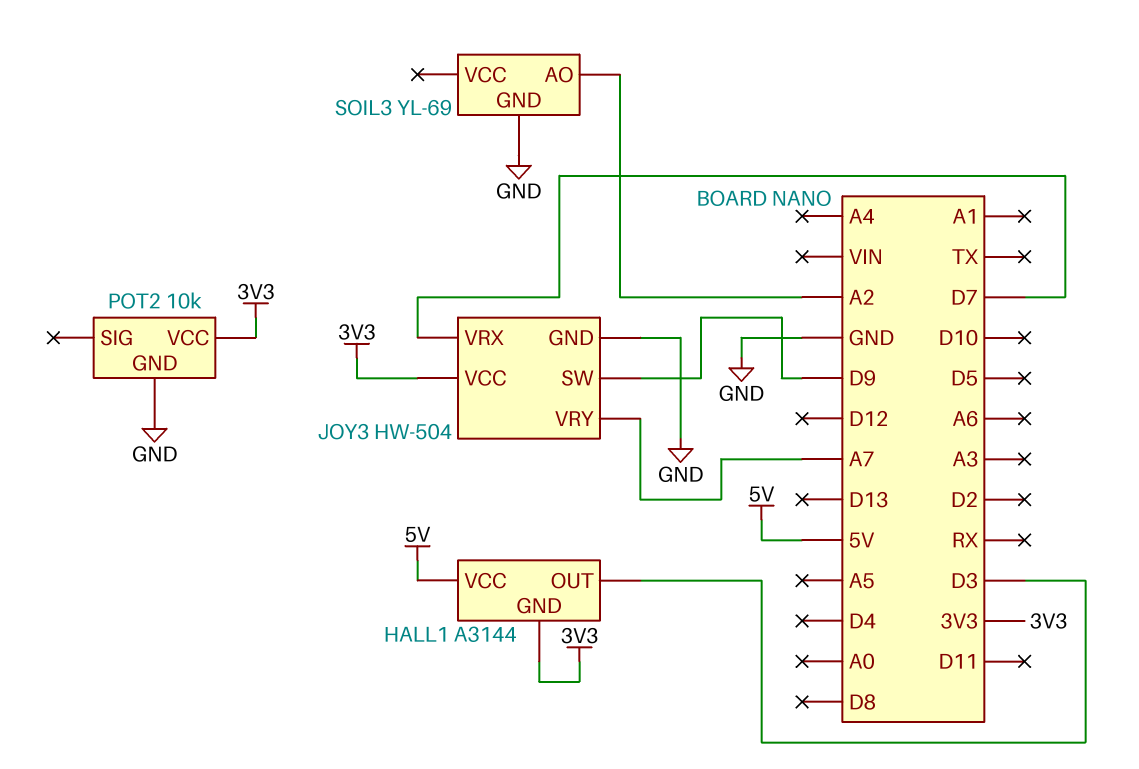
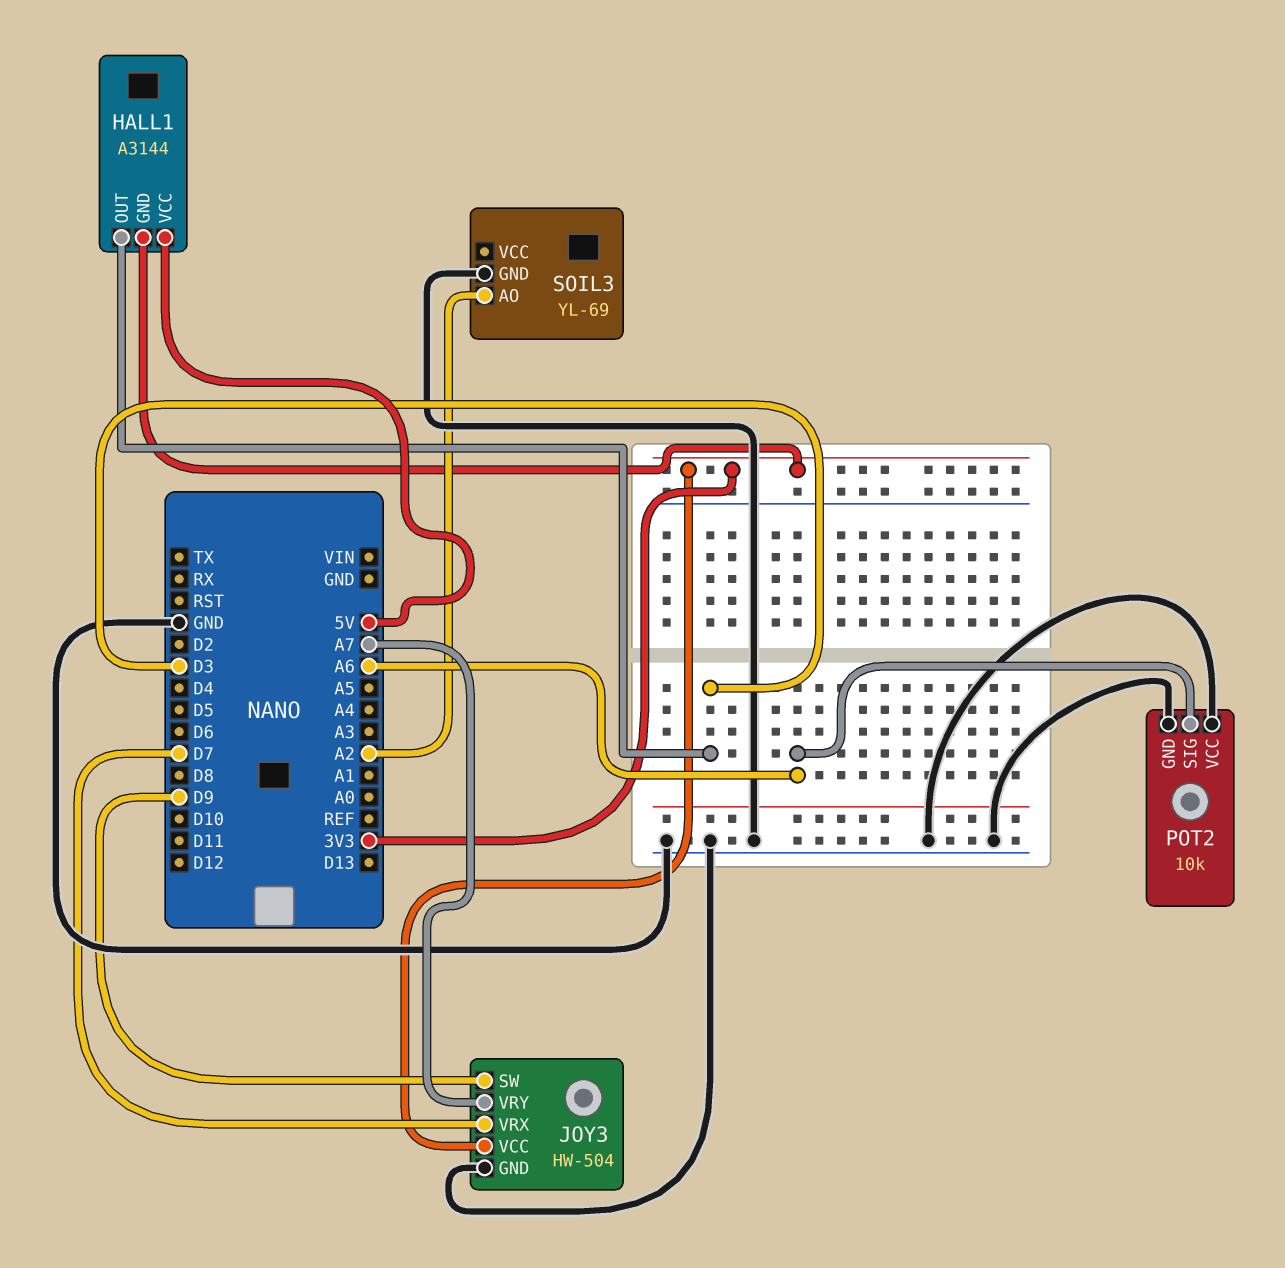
POT2 pin SIG: none -> A6
POT2 pin VCC: 3V3 -> GND

